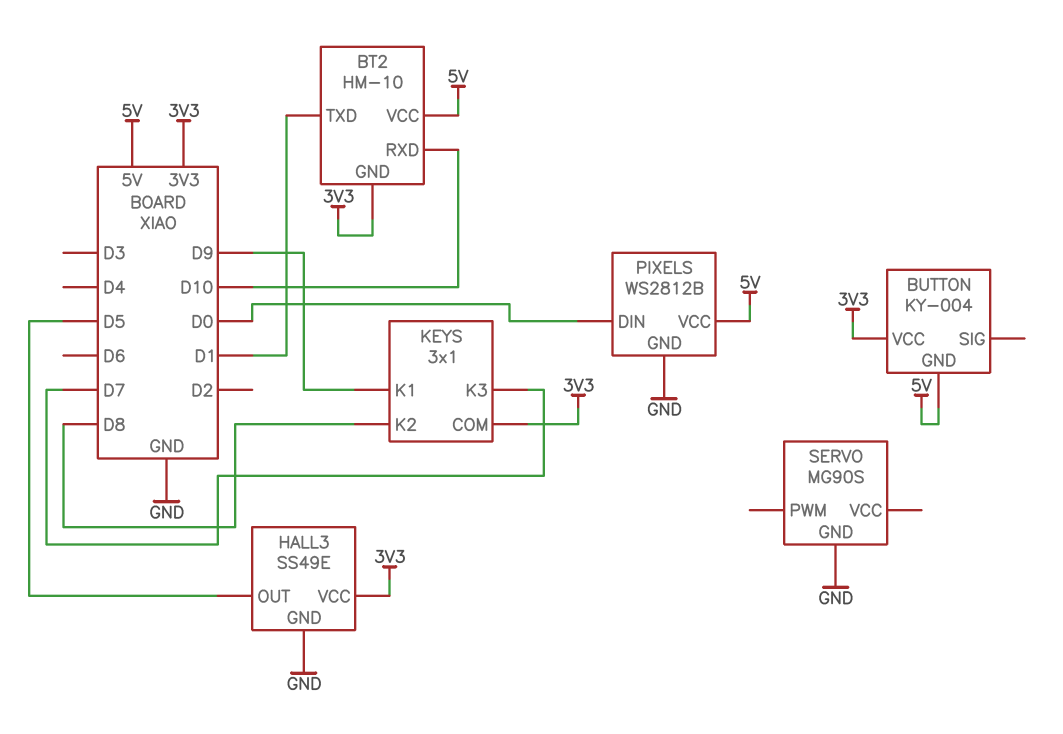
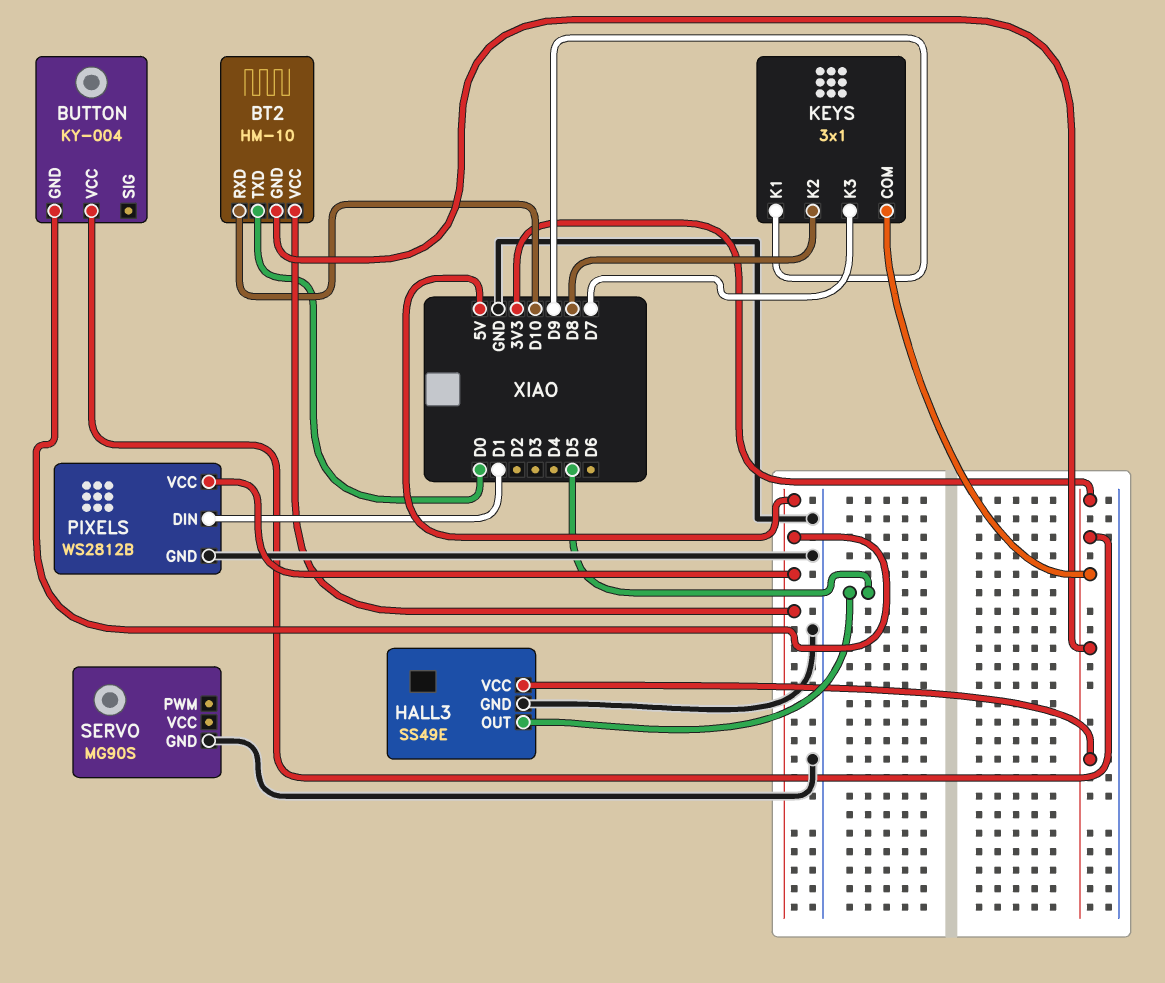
BT2 pin TXD: D1 -> D0
PIXELS pin DIN: D0 -> D1

